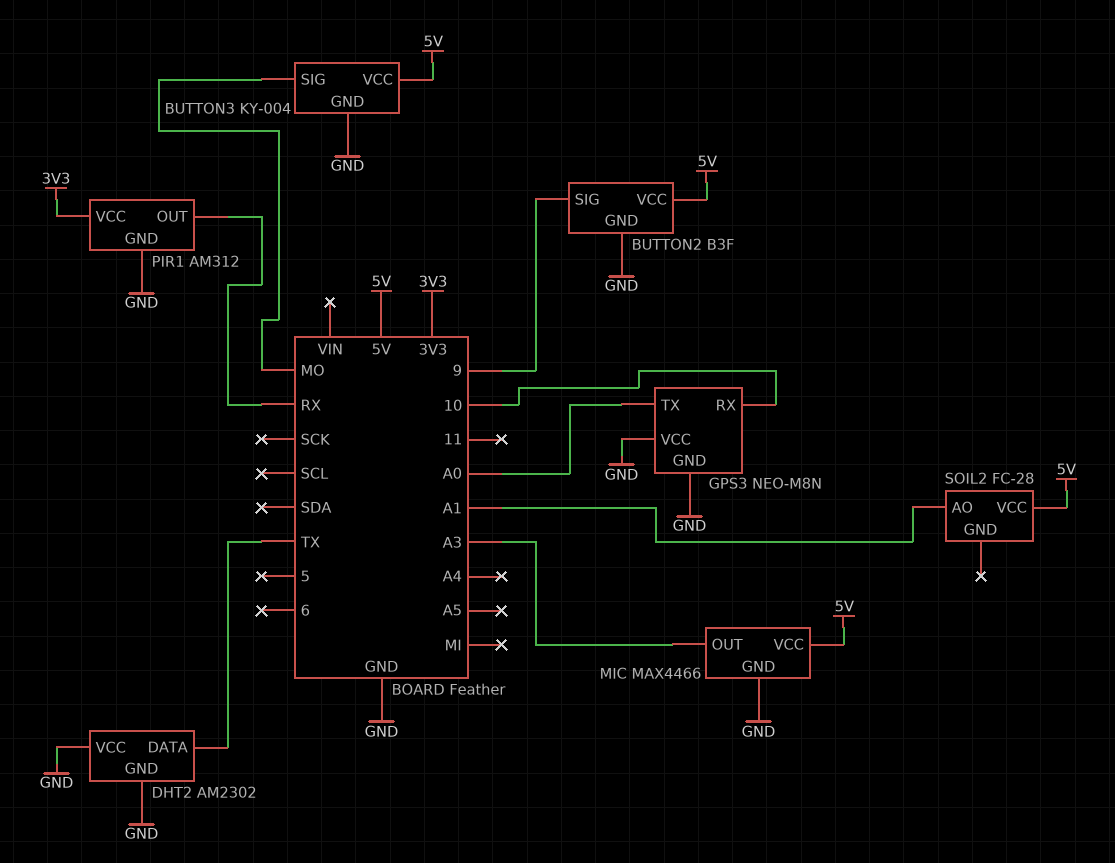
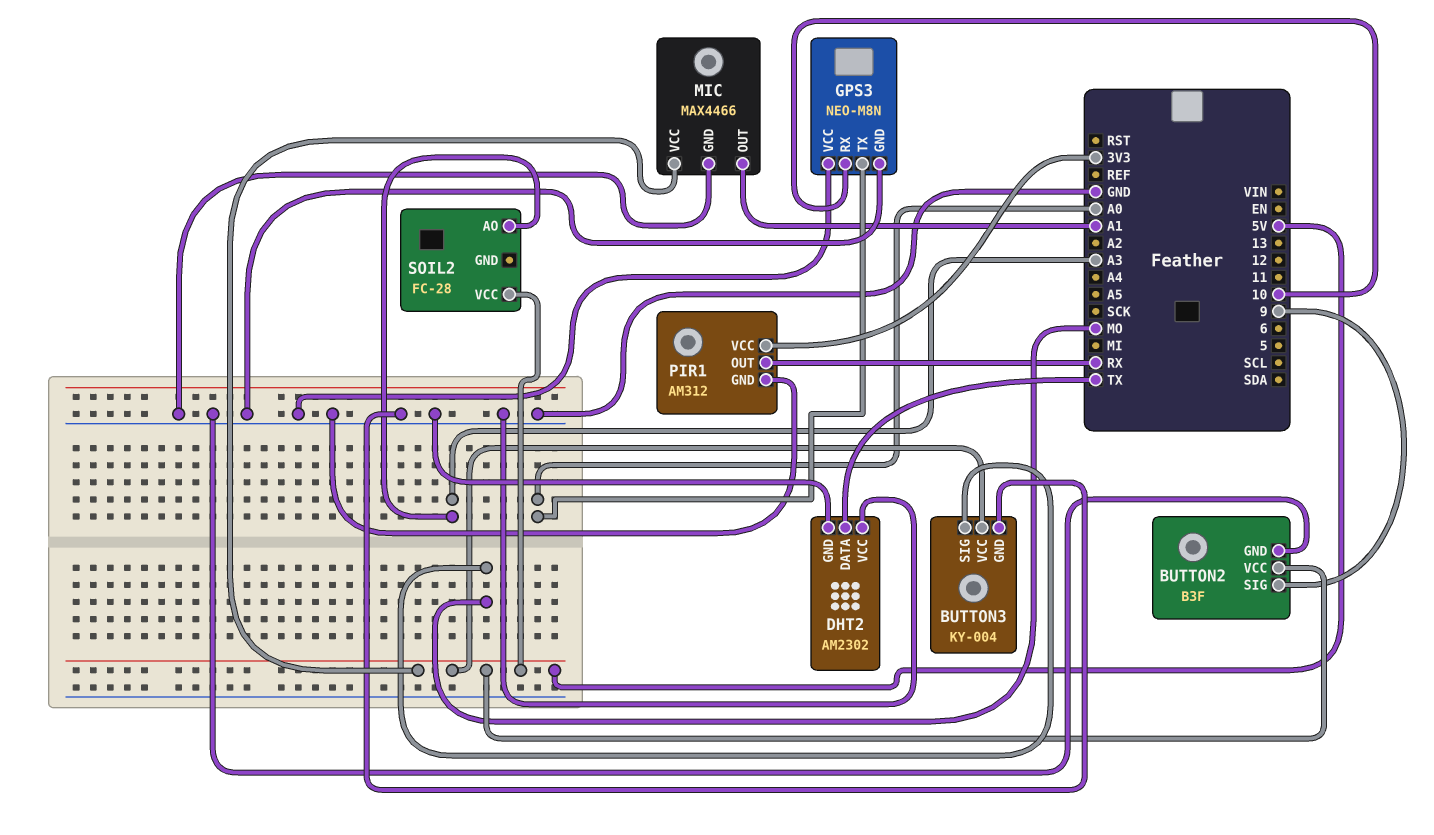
MIC pin OUT: A3 -> A1
SOIL2 pin AO: A1 -> A3

